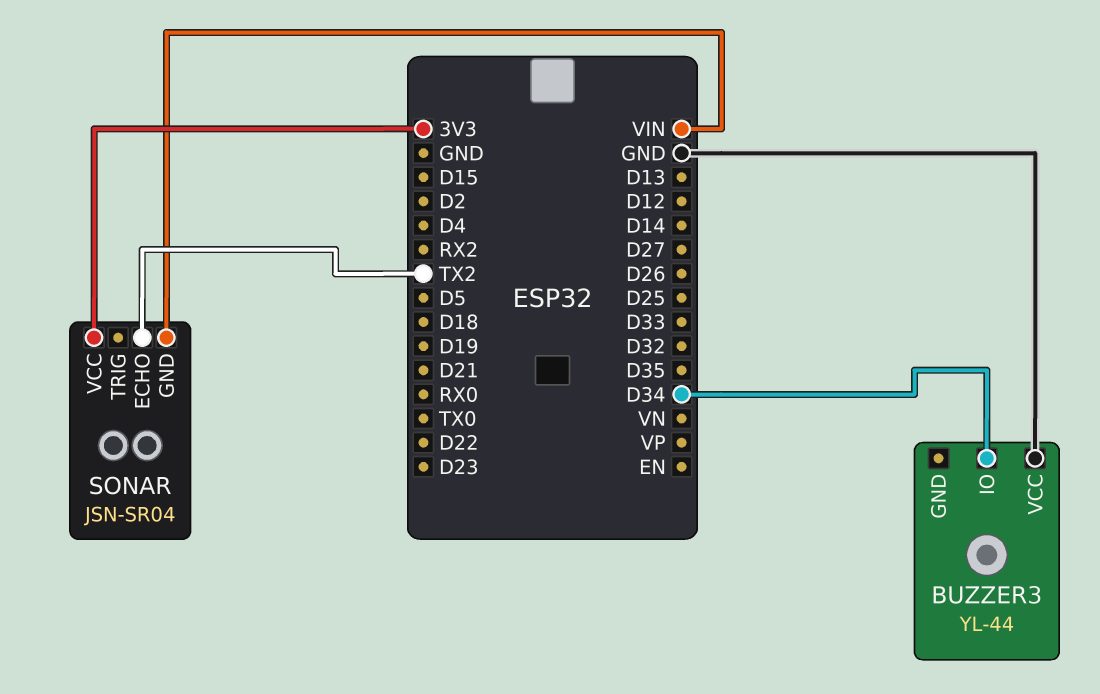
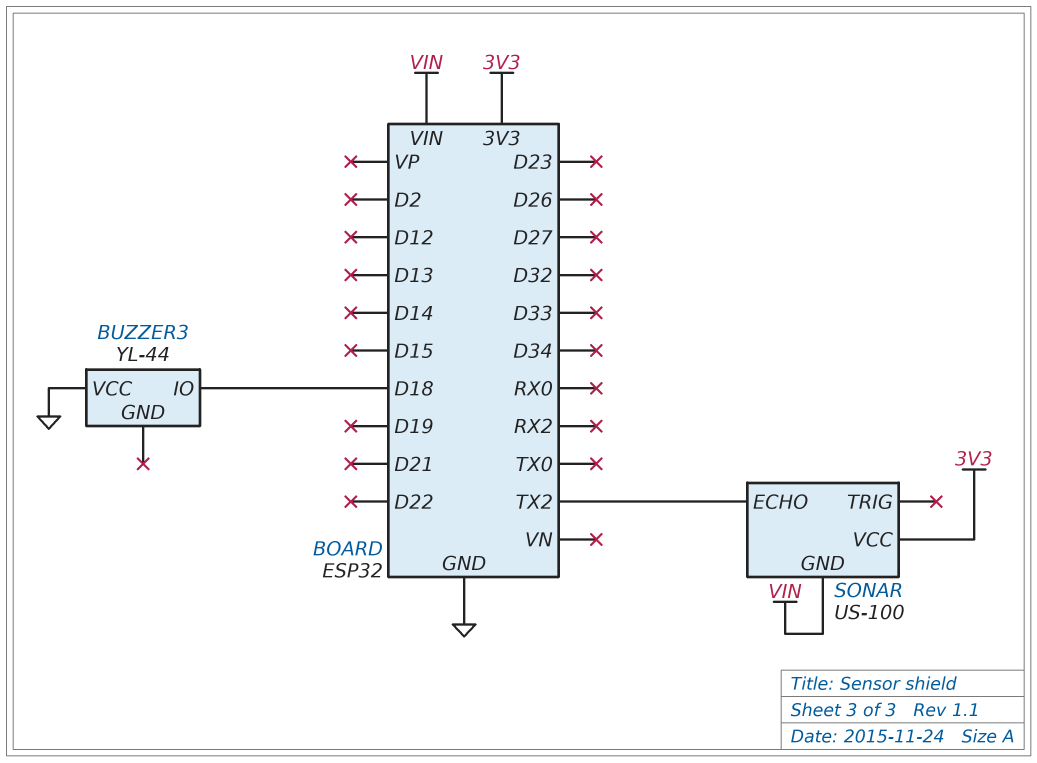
BUZZER3 pin IO: D34 -> D18
SONAR: JSN-SR04 -> US-100

